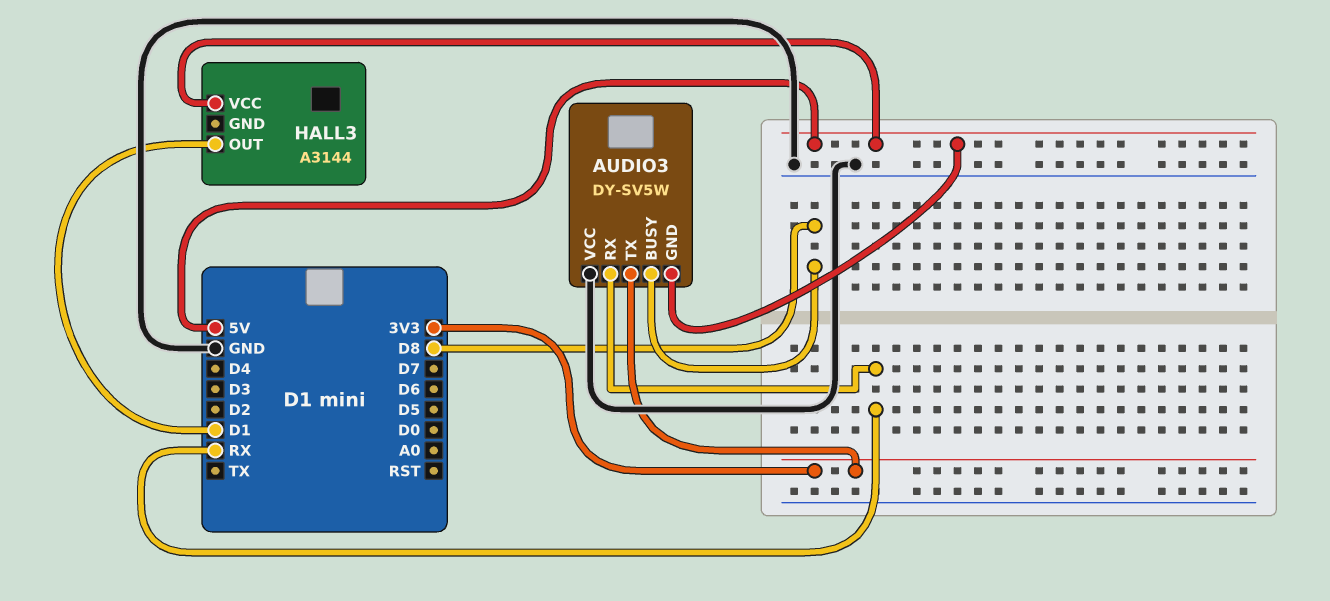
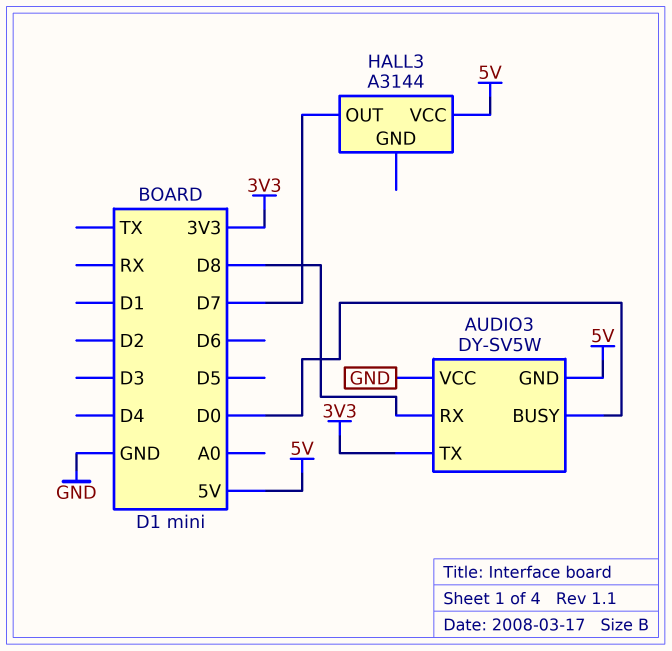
AUDIO3 pin BUSY: D8 -> D0
AUDIO3 pin RX: RX -> D8
HALL3 pin OUT: D1 -> D7

